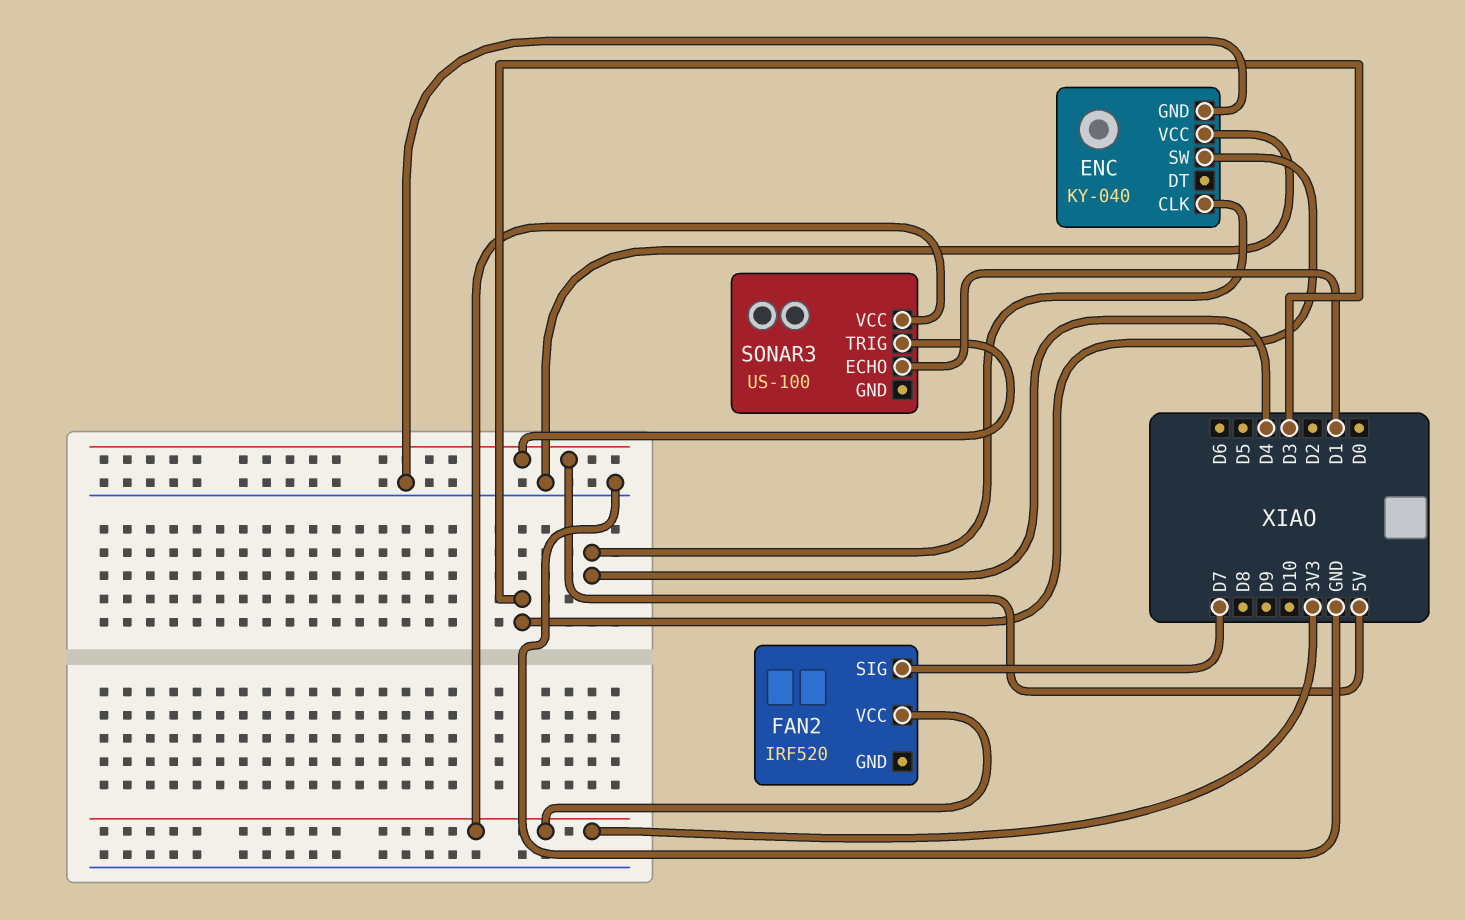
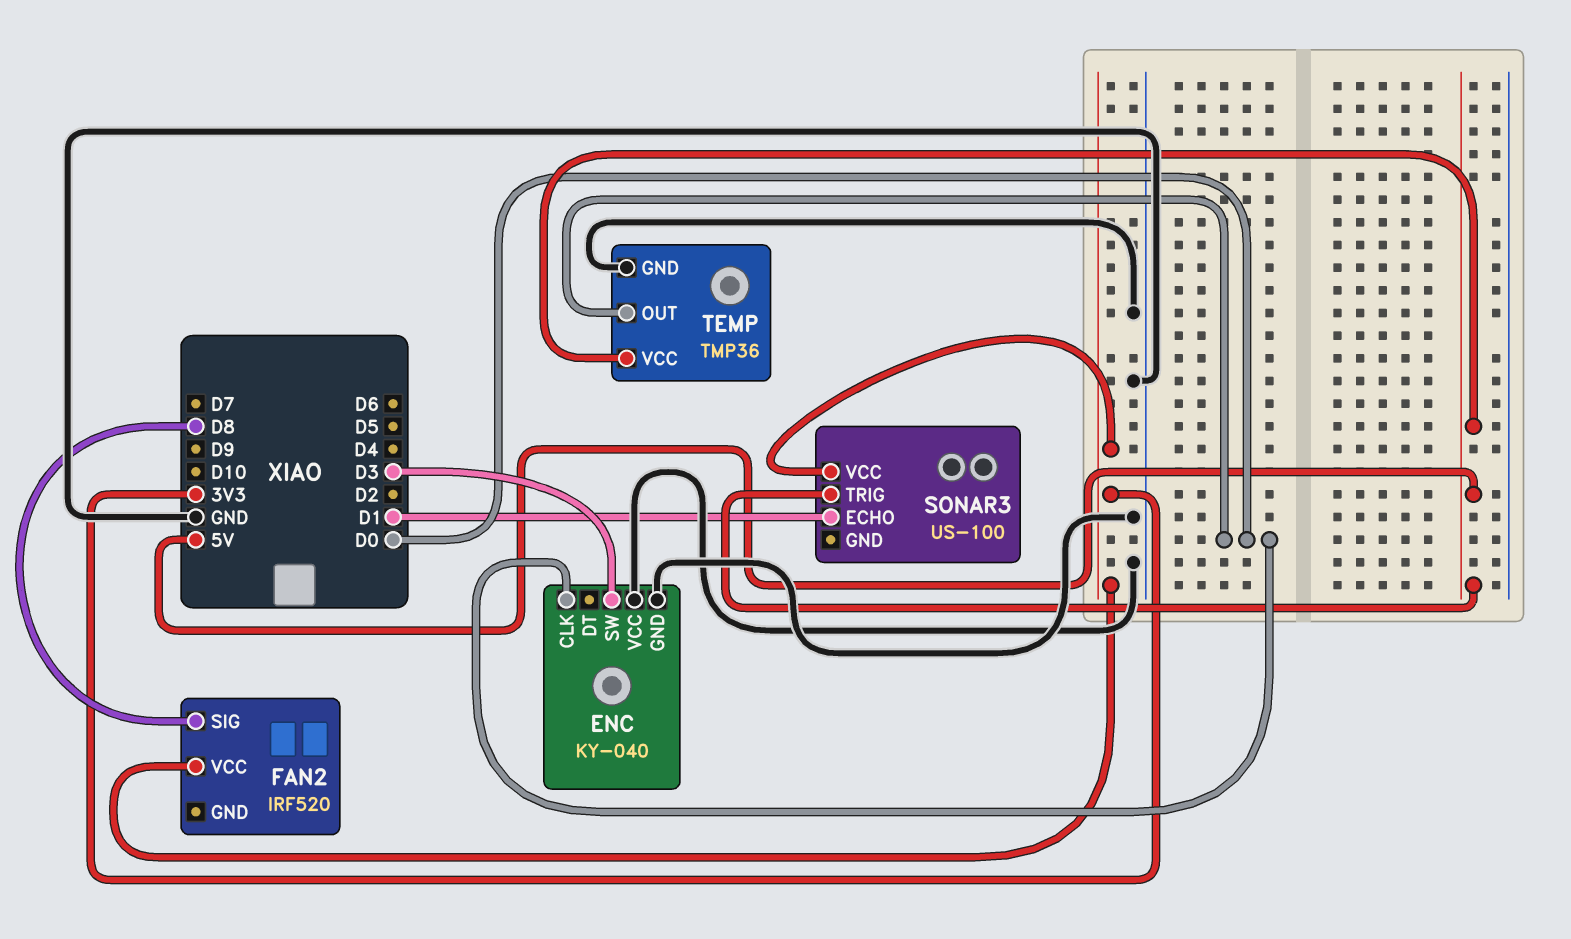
ENC pin CLK: D4 -> D0
FAN2 pin SIG: D7 -> D8
TEMP: none -> TMP36
TEMP pin GND: none -> GND
TEMP pin OUT: none -> D0
TEMP pin VCC: none -> 5V

